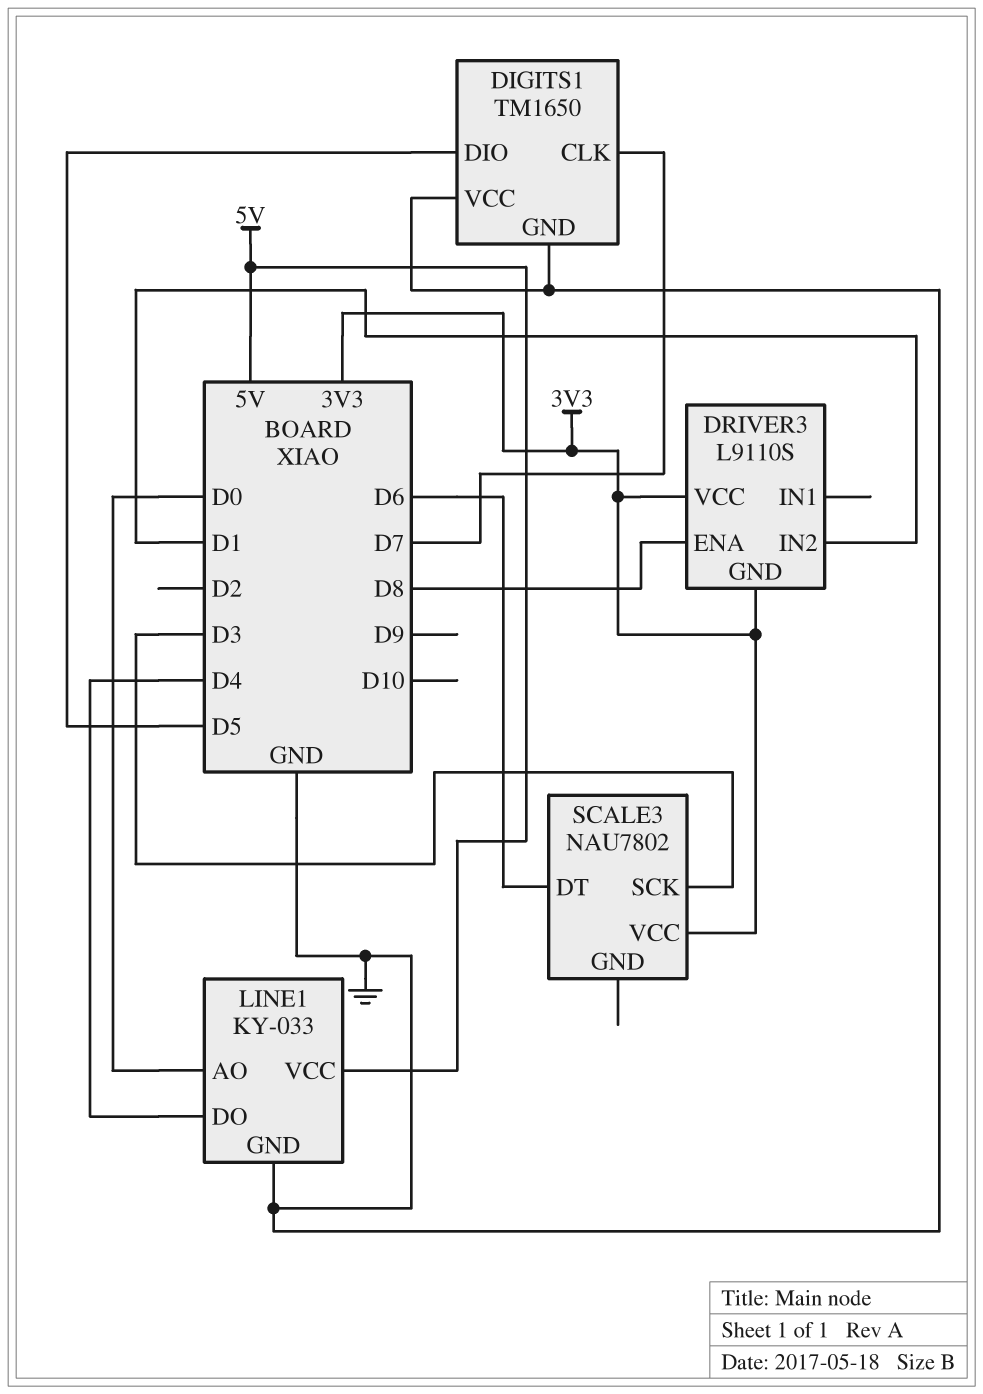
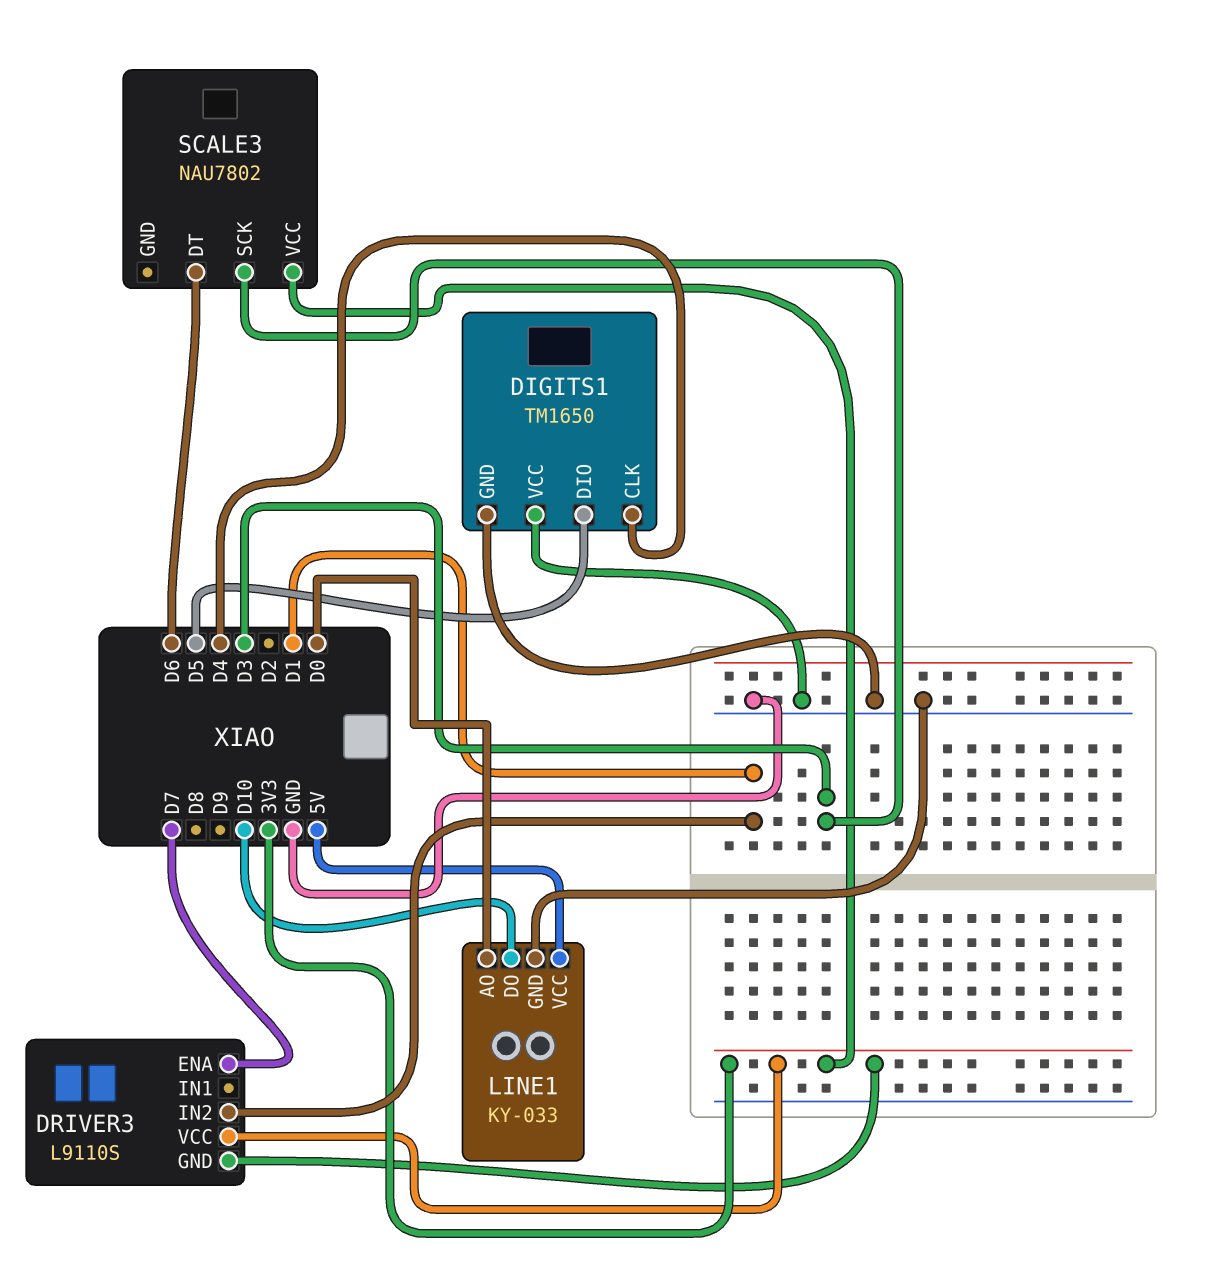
DIGITS1 pin CLK: D7 -> D4
DRIVER3 pin ENA: D8 -> D7
LINE1 pin DO: D4 -> D10

